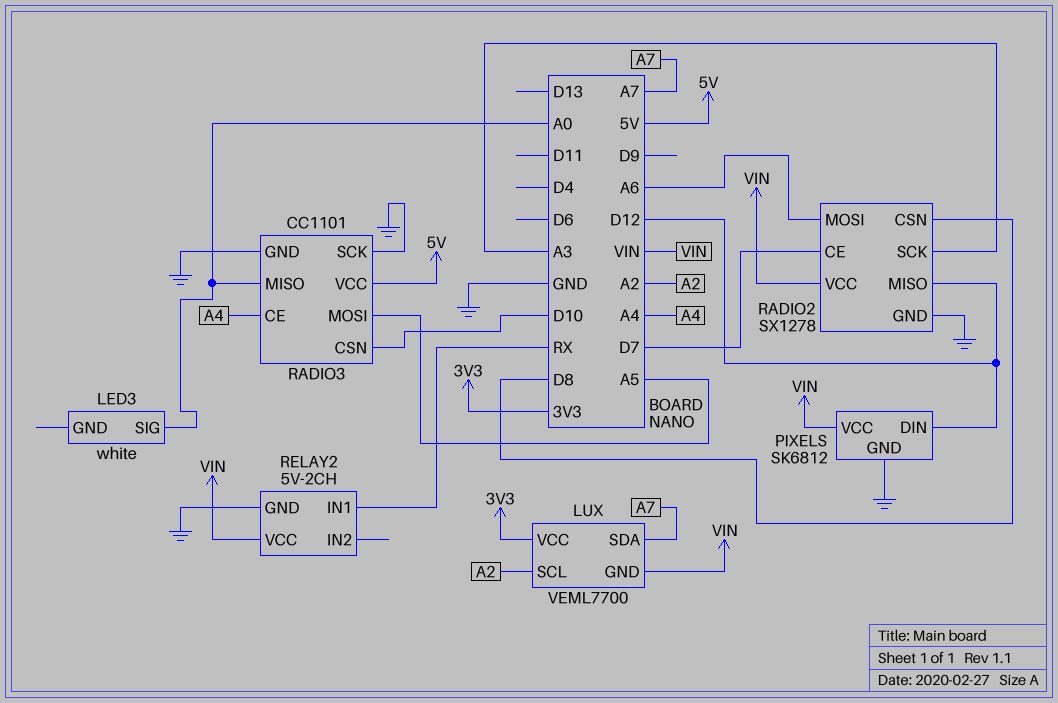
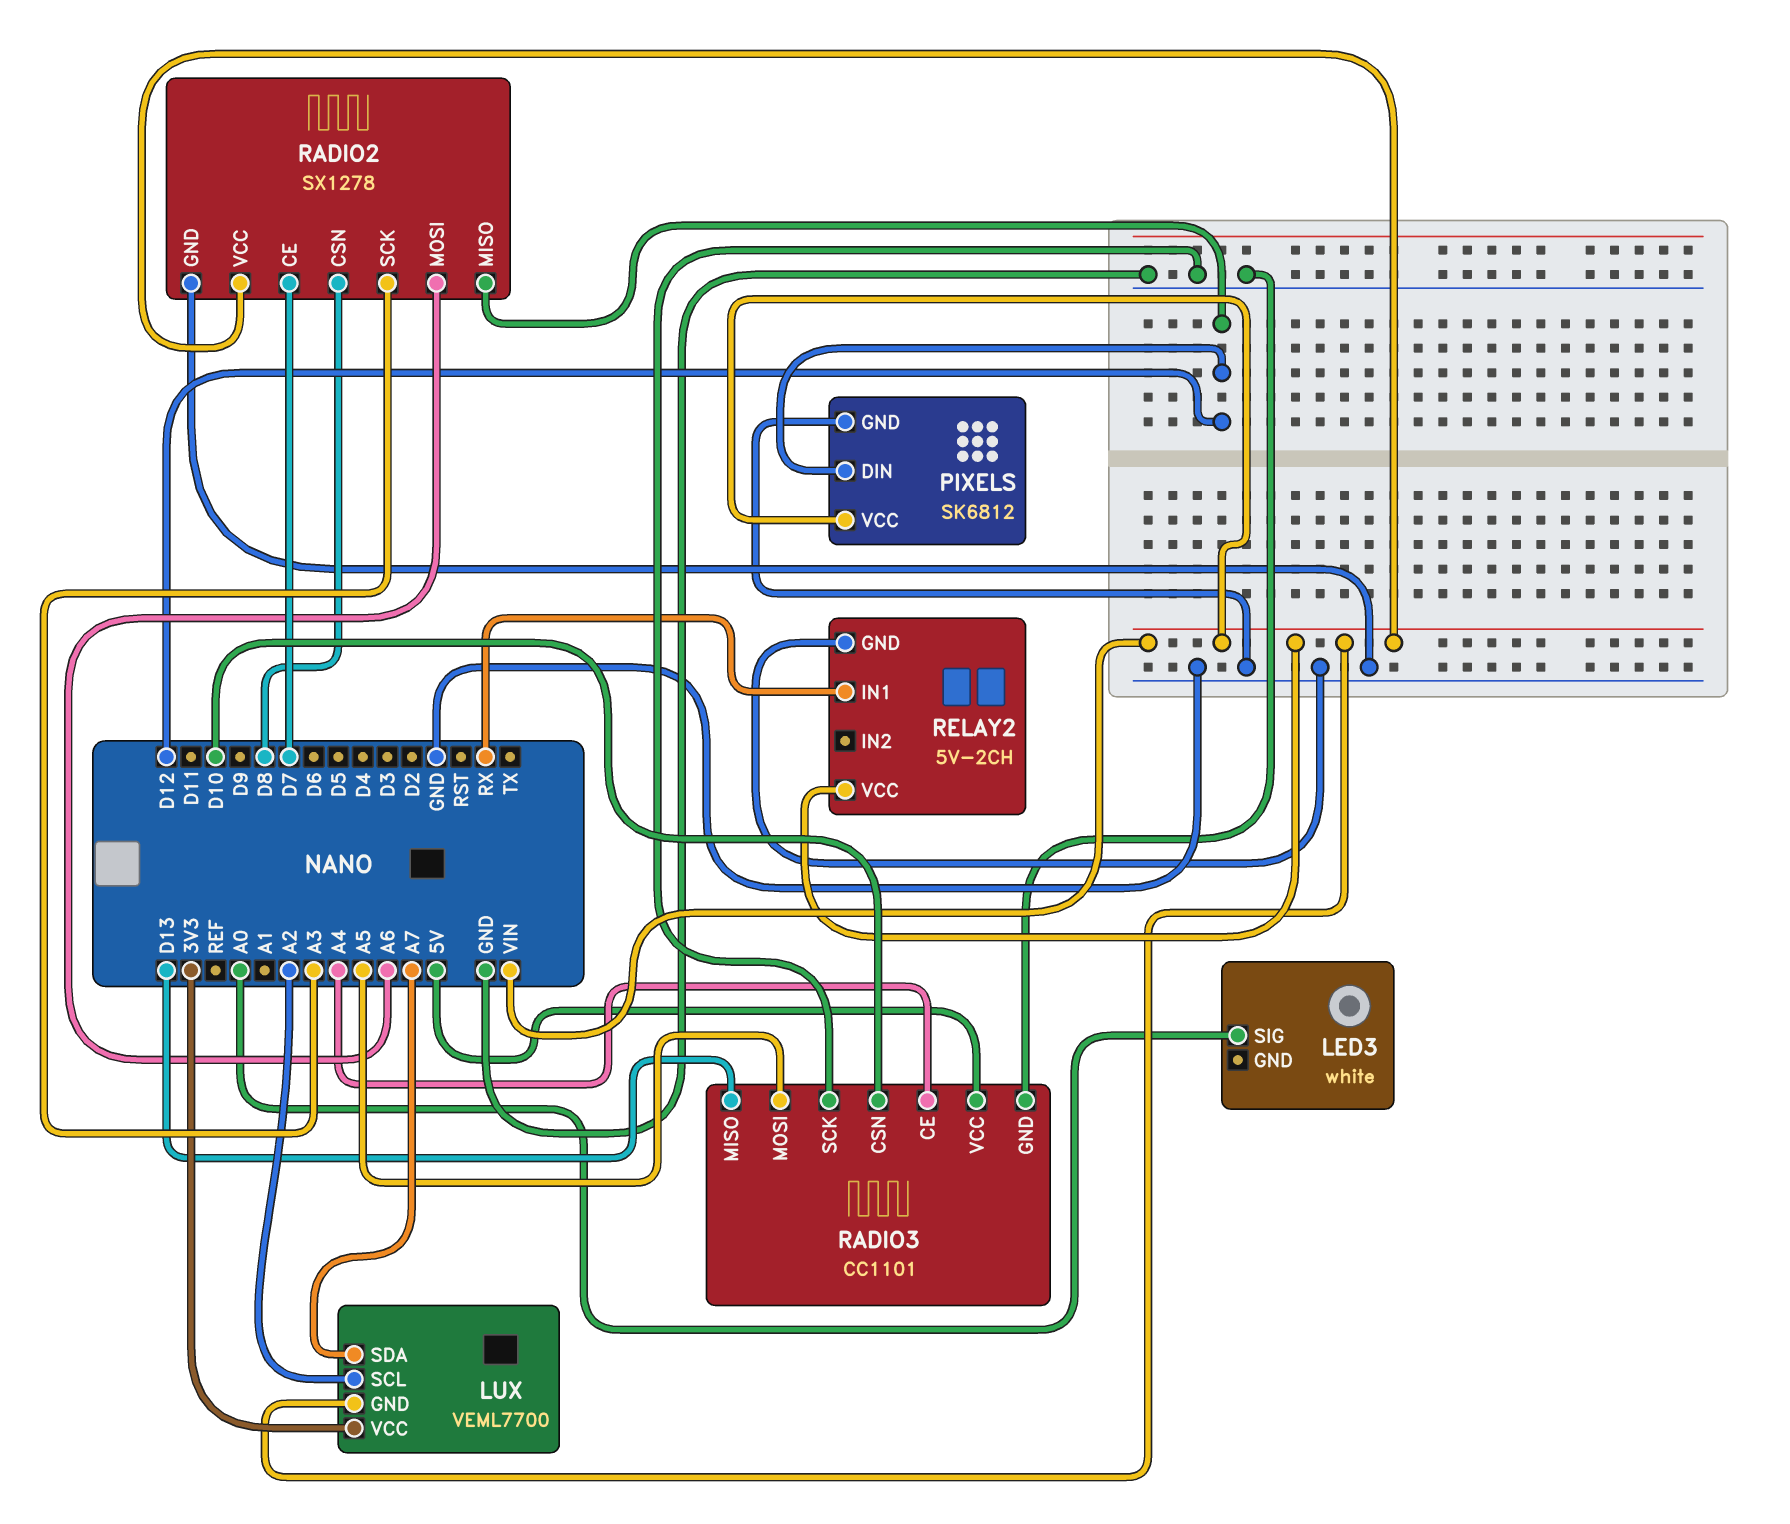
RADIO3 pin MISO: A0 -> D13

